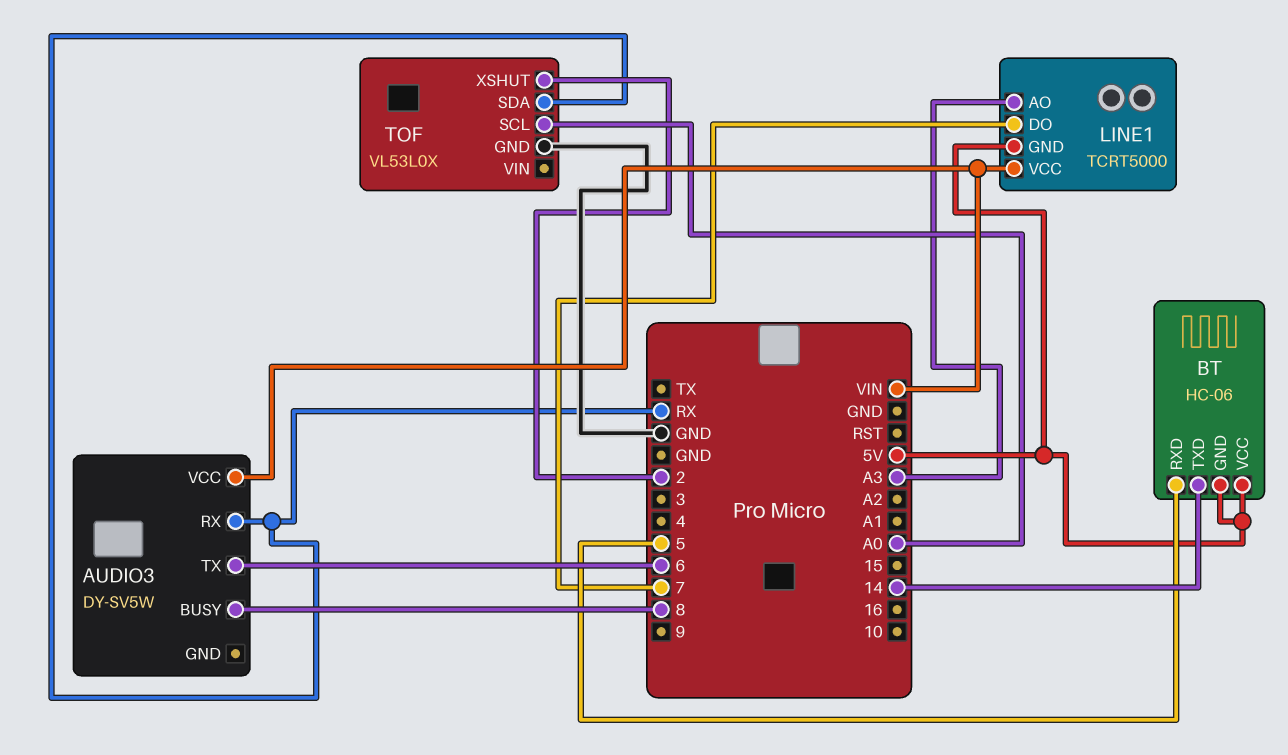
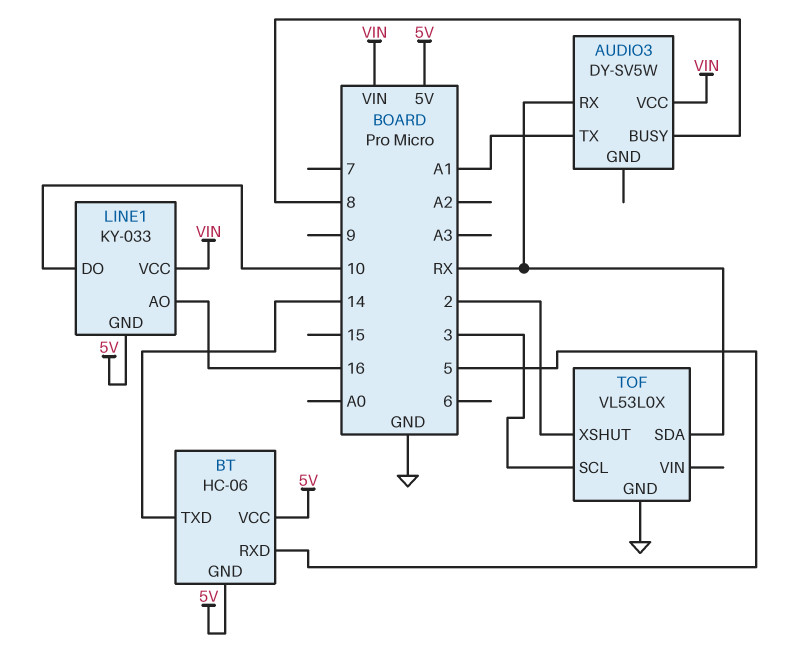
AUDIO3 pin TX: 6 -> A1
LINE1: TCRT5000 -> KY-033
LINE1 pin AO: A3 -> 16
LINE1 pin DO: 7 -> 10
TOF pin SCL: A0 -> 3

